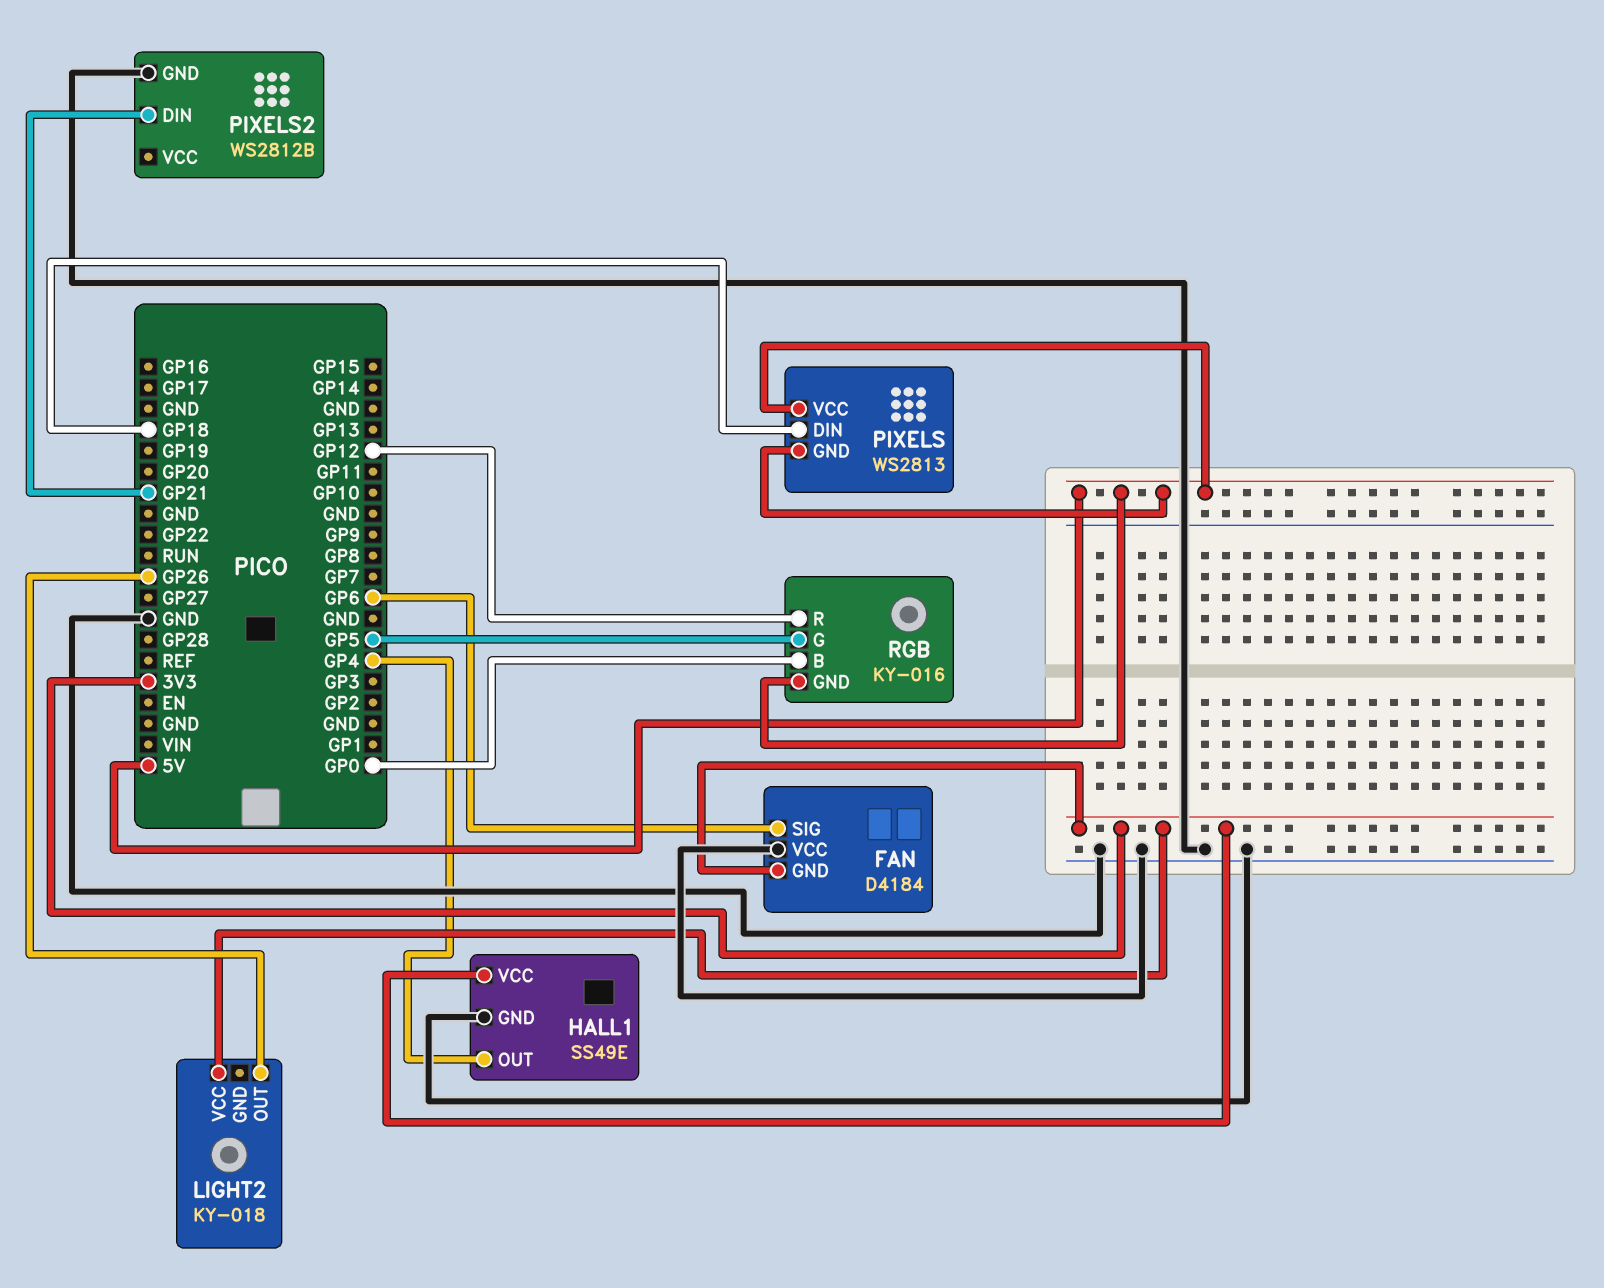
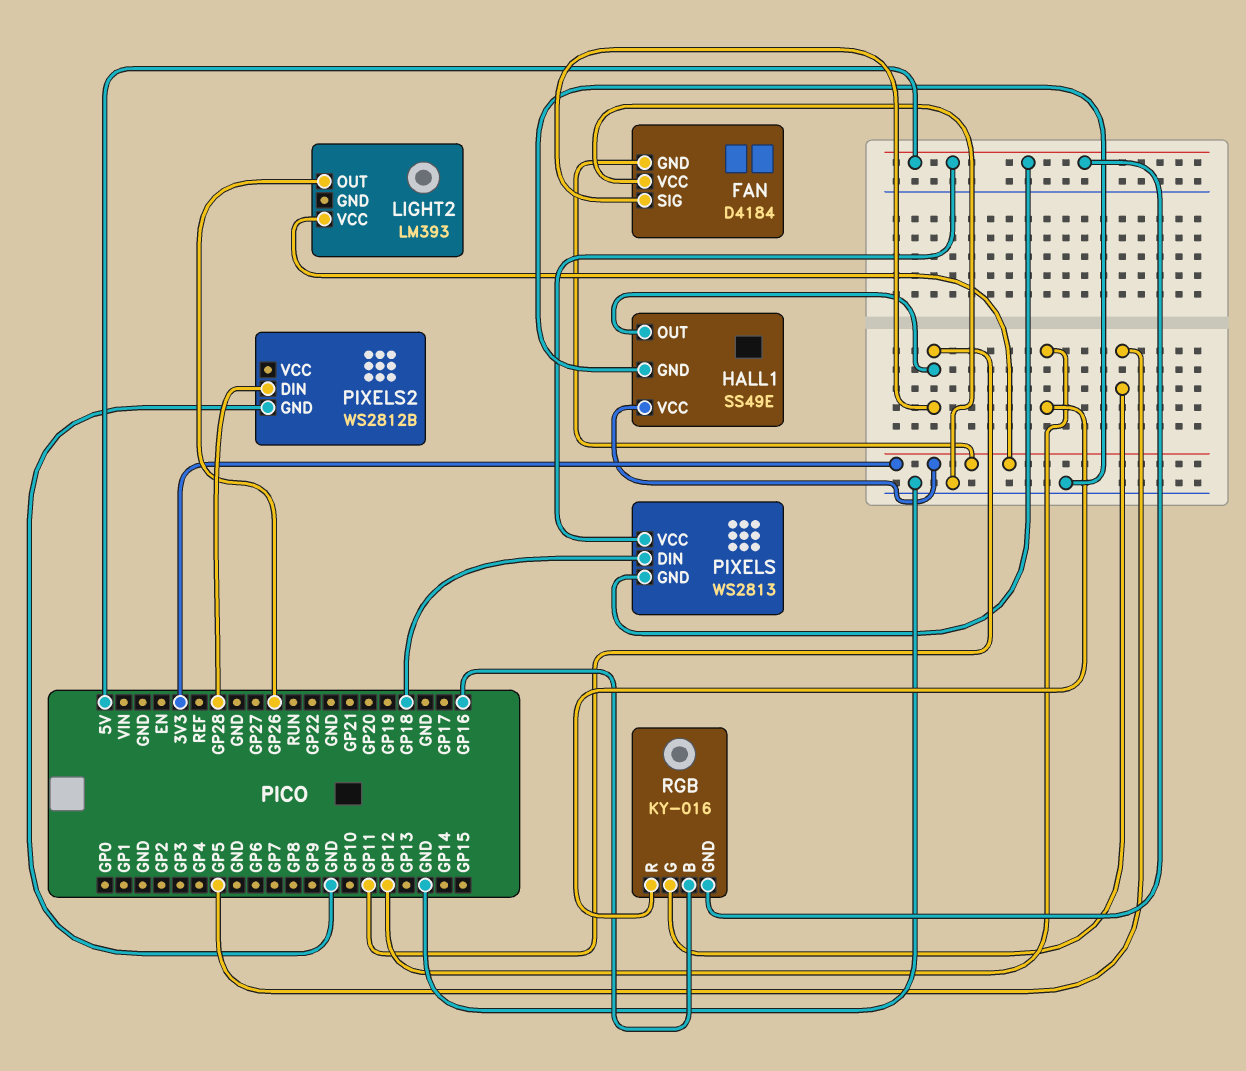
FAN pin SIG: GP6 -> GP11
HALL1 pin OUT: GP4 -> GP11
LIGHT2: KY-018 -> LM393
PIXELS2 pin DIN: GP21 -> GP28
RGB pin B: GP0 -> GP16

